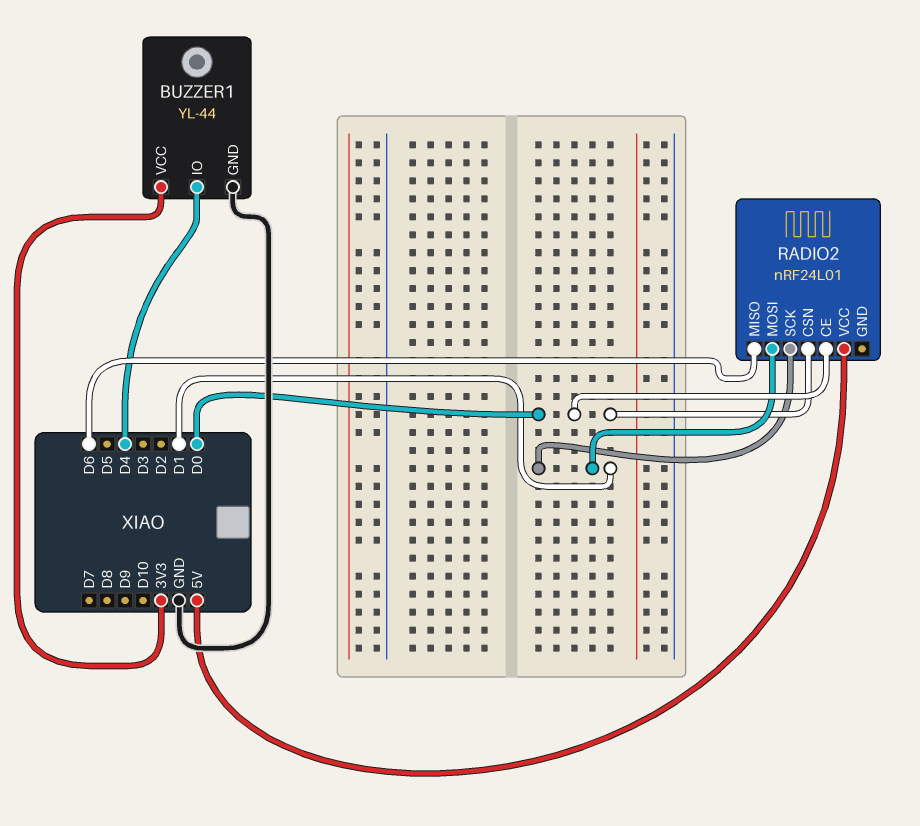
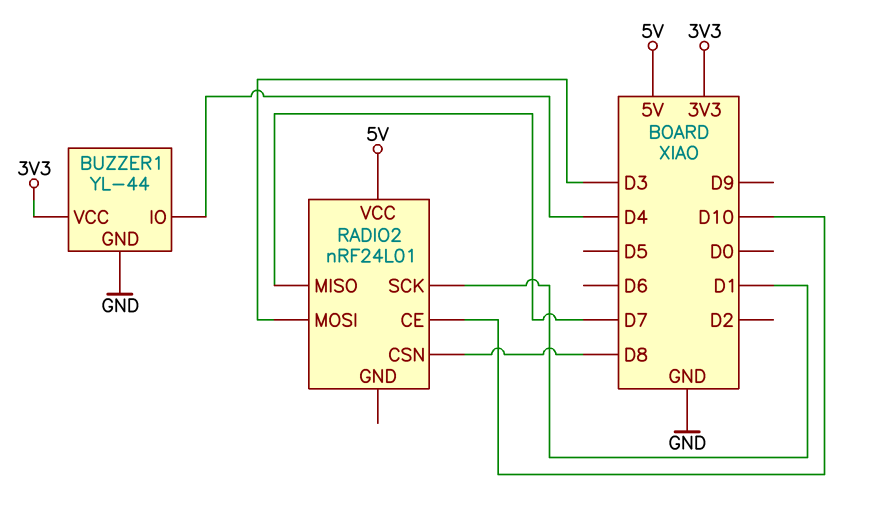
RADIO2 pin CE: D0 -> D10
RADIO2 pin CSN: D0 -> D8
RADIO2 pin MISO: D6 -> D7
RADIO2 pin MOSI: D1 -> D3

